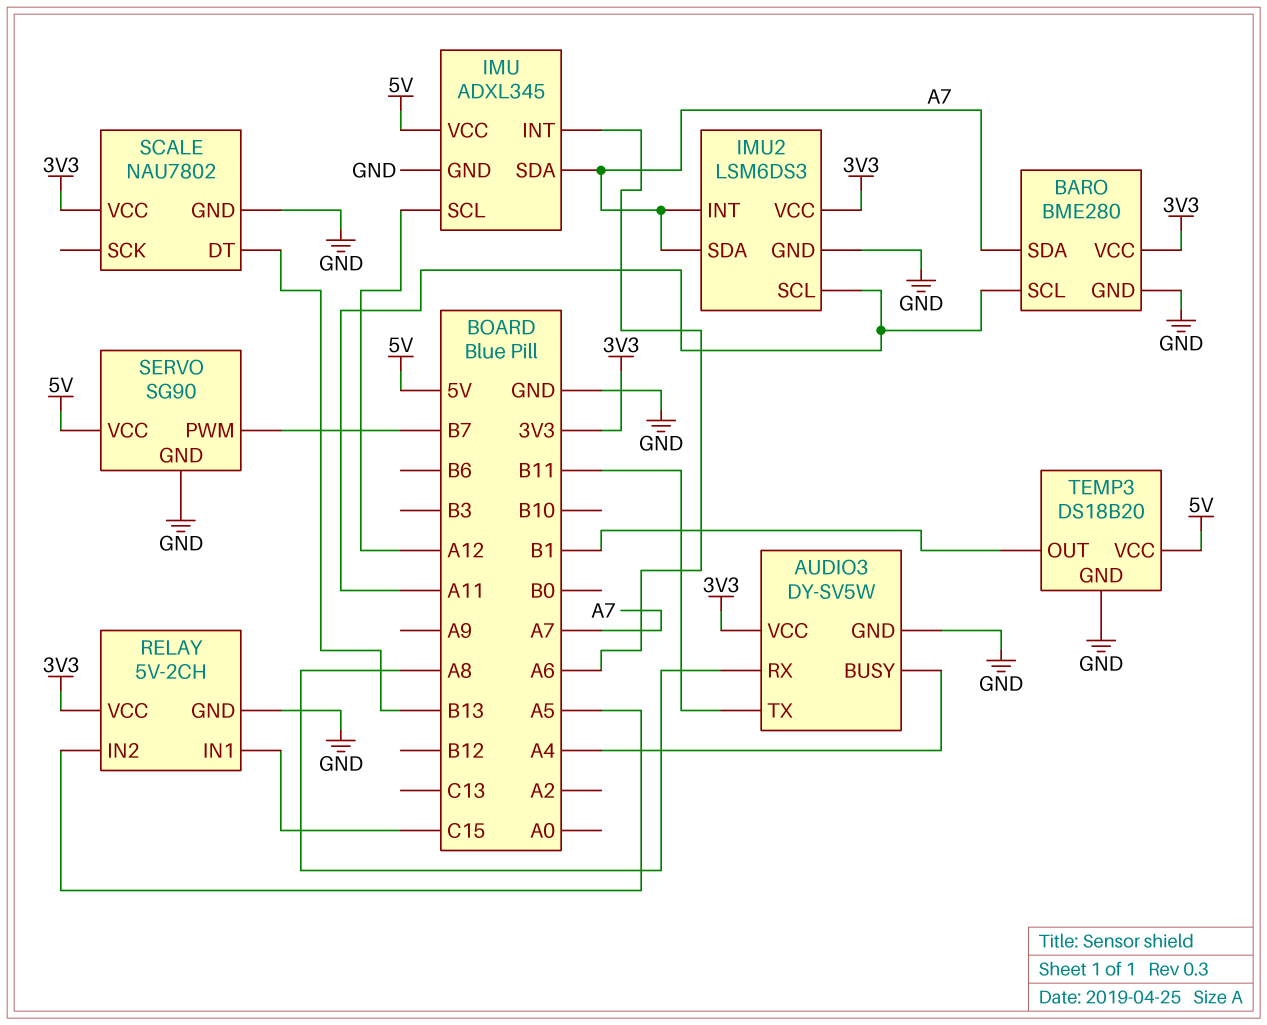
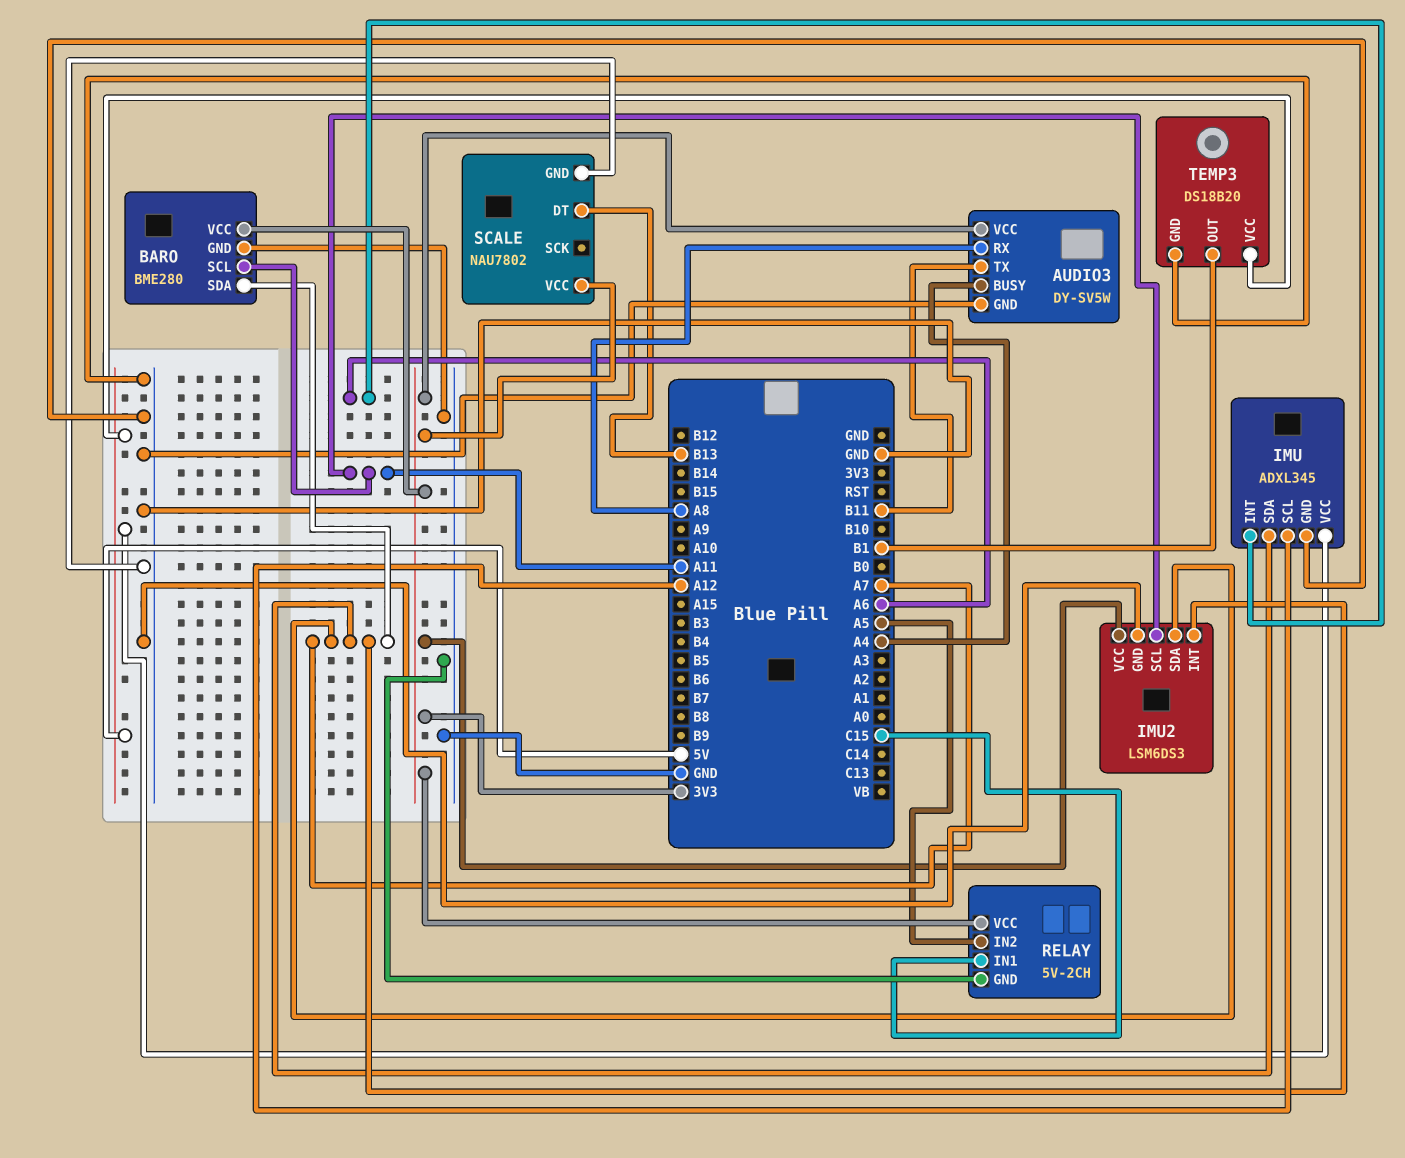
SERVO: SG90 -> none
SERVO pin GND: GND -> none
SERVO pin PWM: B7 -> none
SERVO pin VCC: 5V -> none

